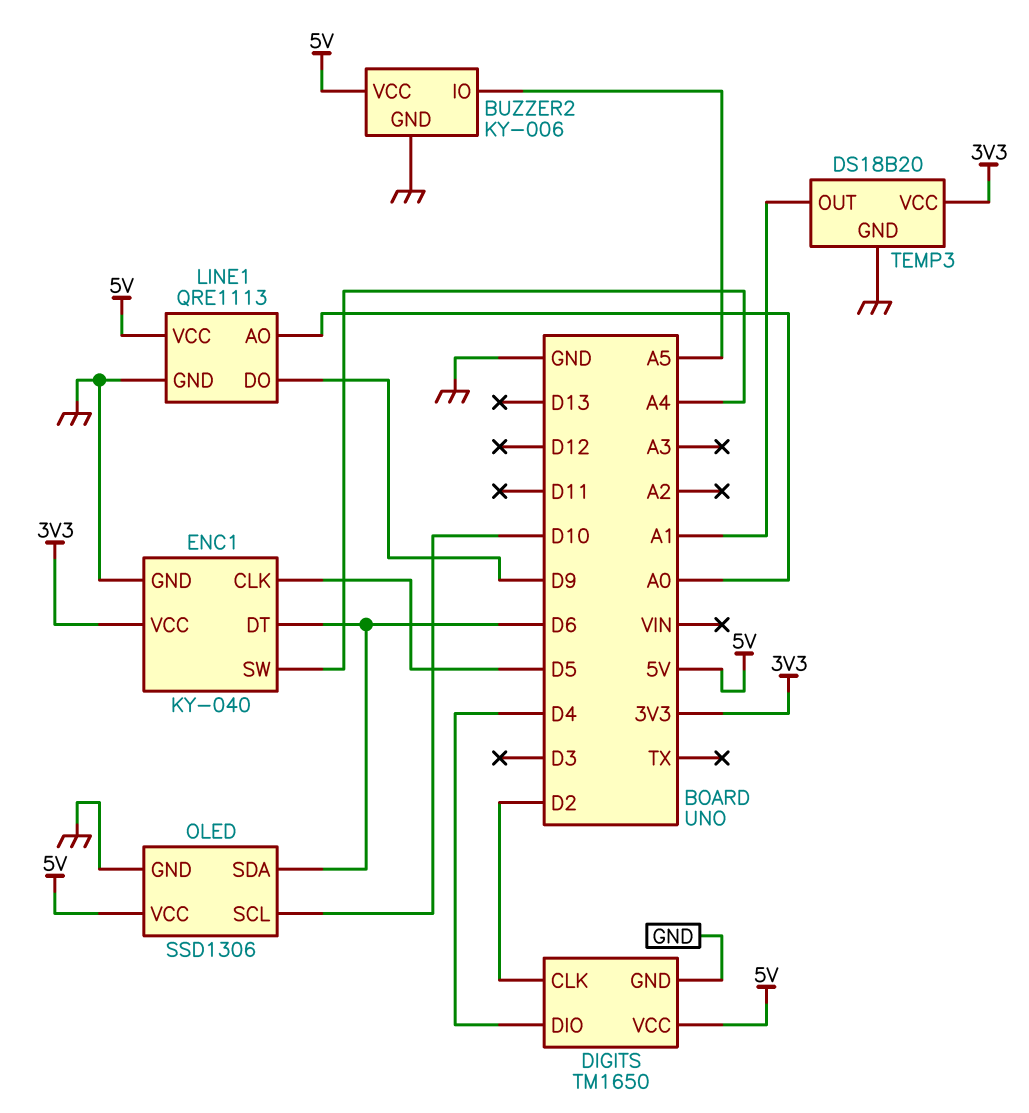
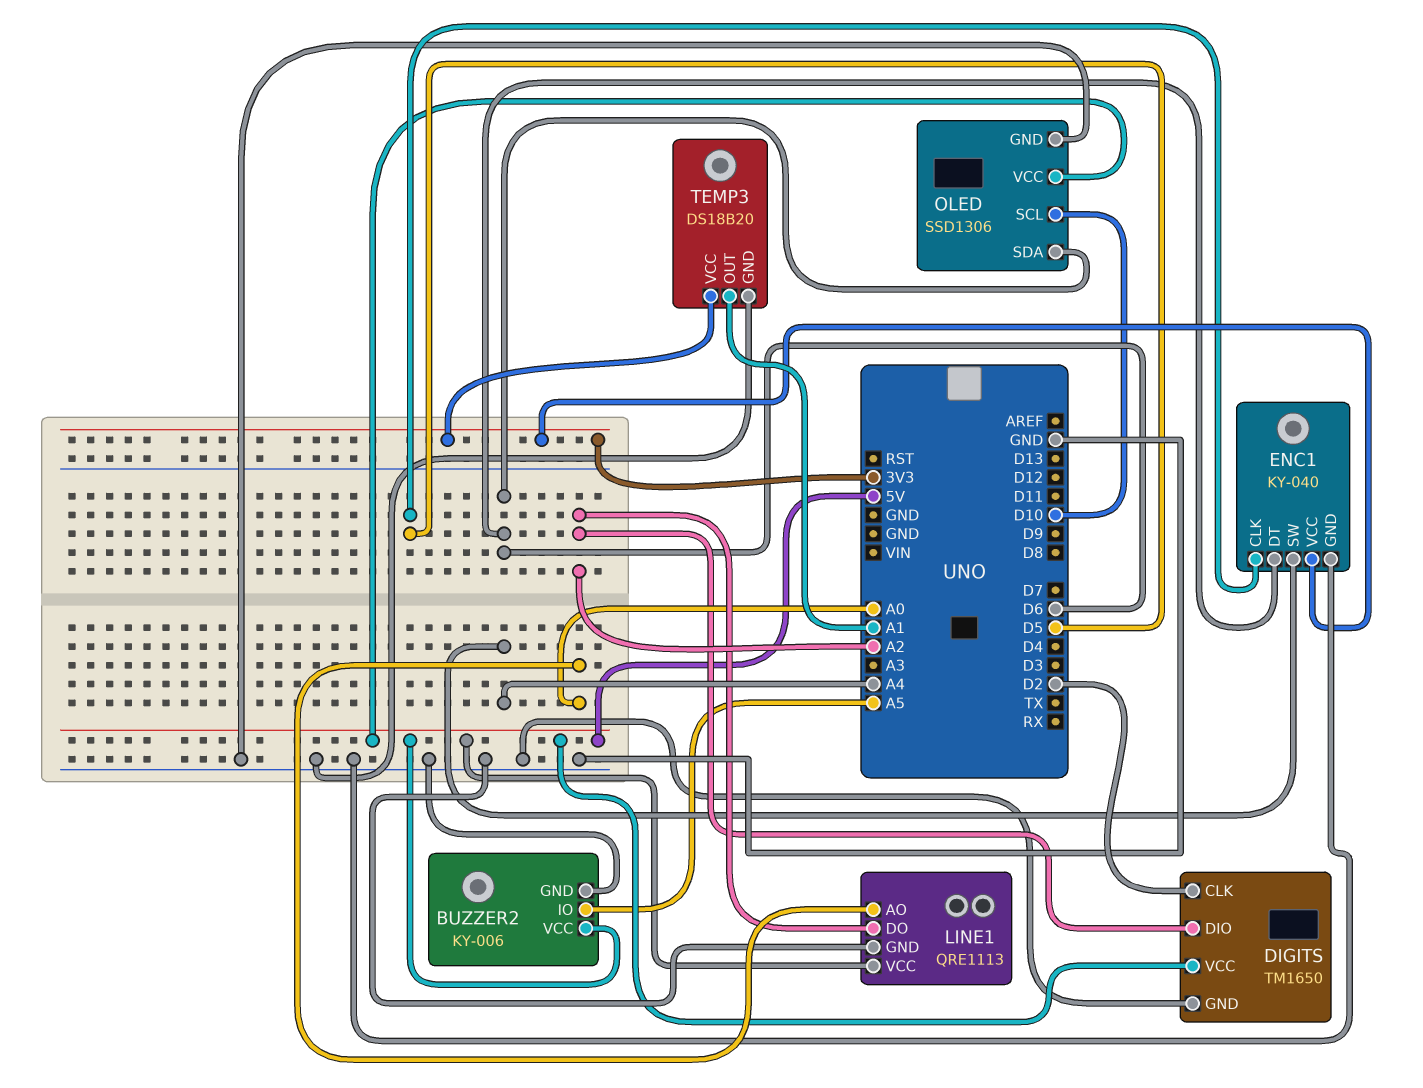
DIGITS pin DIO: D4 -> A2
LINE1 pin DO: D9 -> A2

